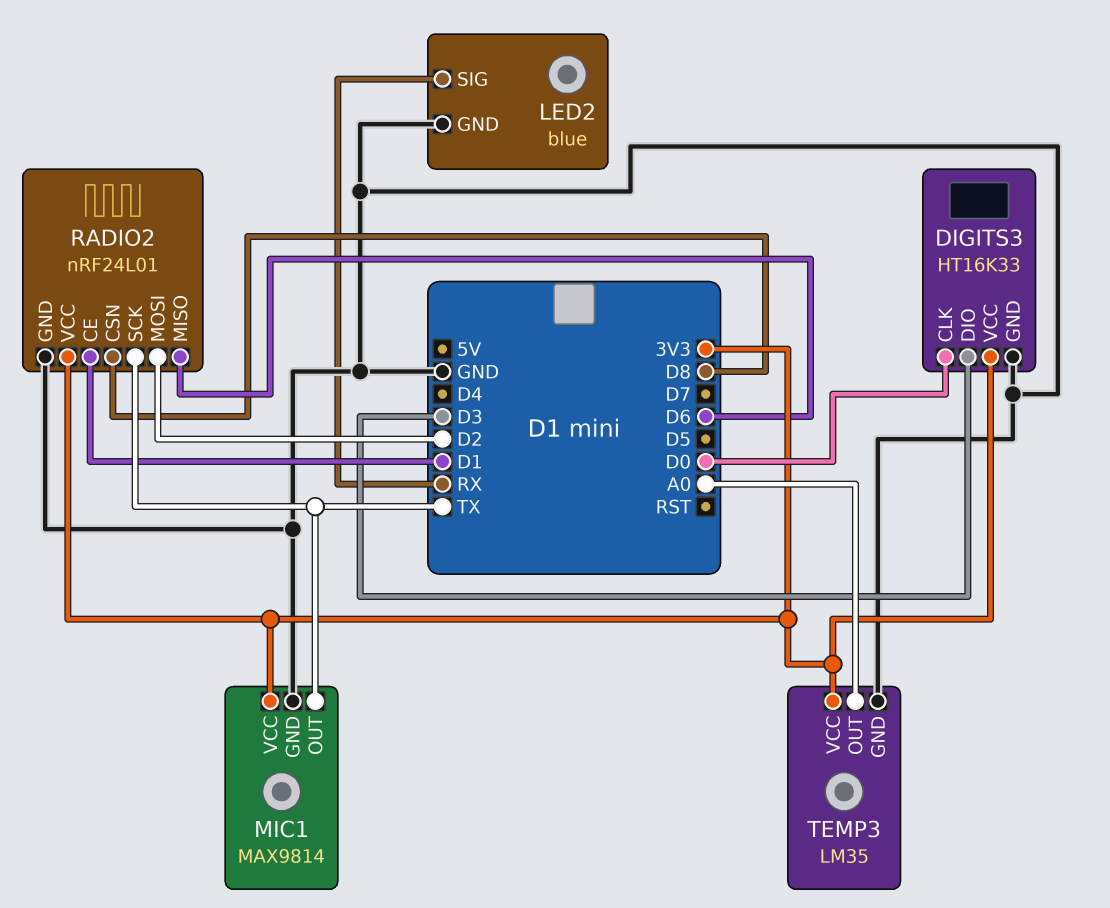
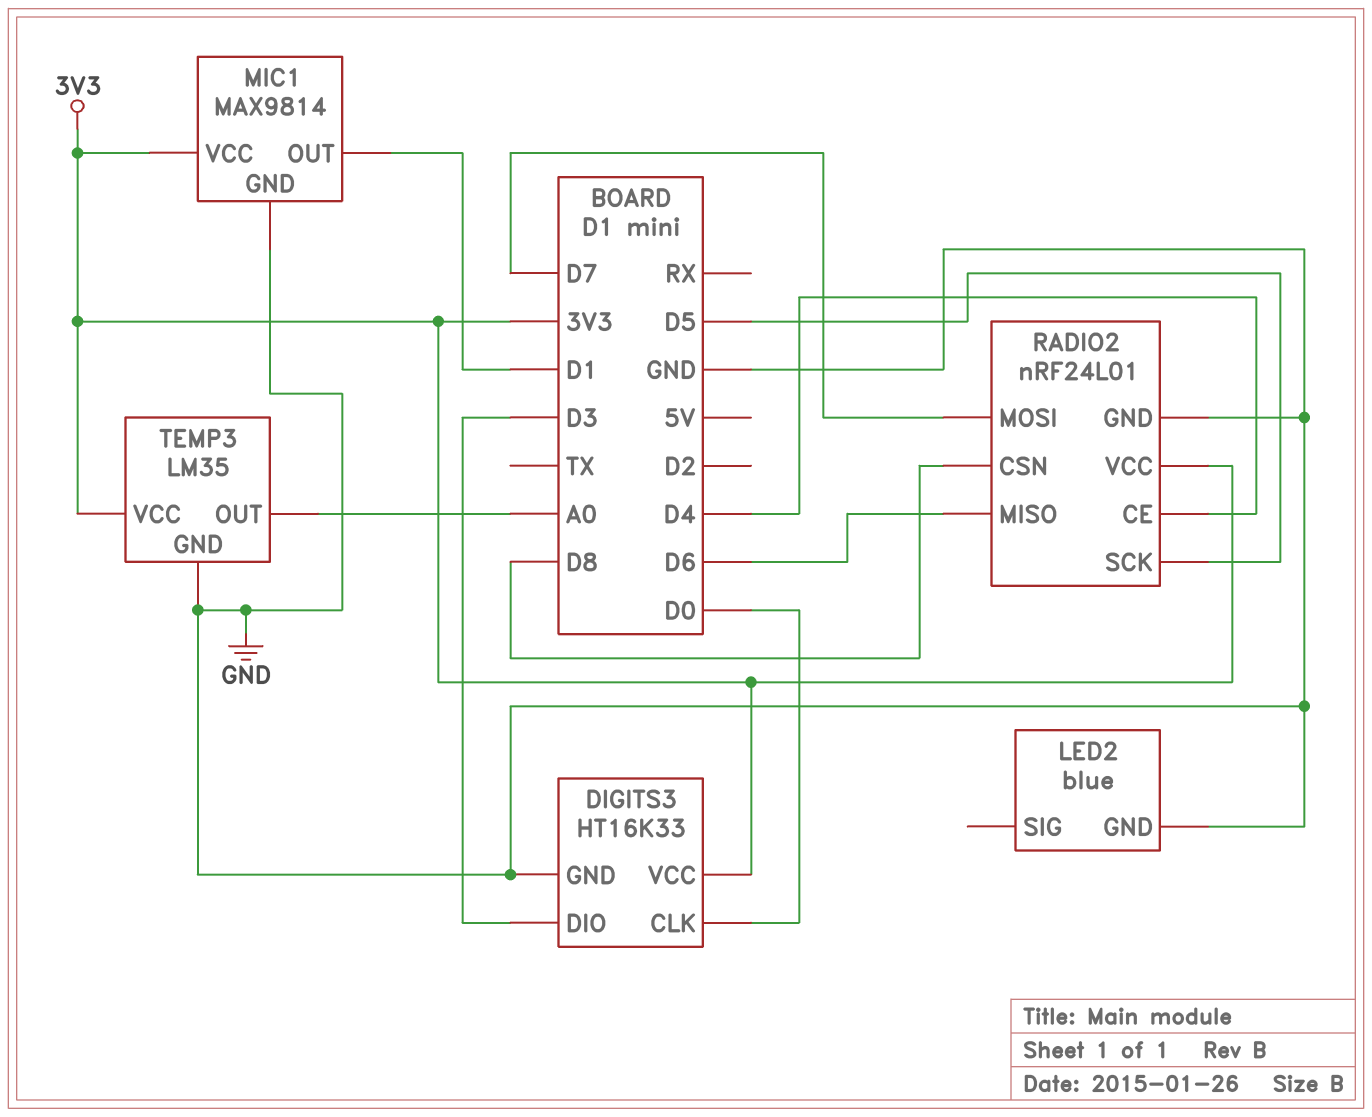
LED2 pin SIG: RX -> none
MIC1 pin OUT: TX -> D1
RADIO2 pin CE: D1 -> D4
RADIO2 pin MOSI: D2 -> D7
RADIO2 pin SCK: TX -> D5

